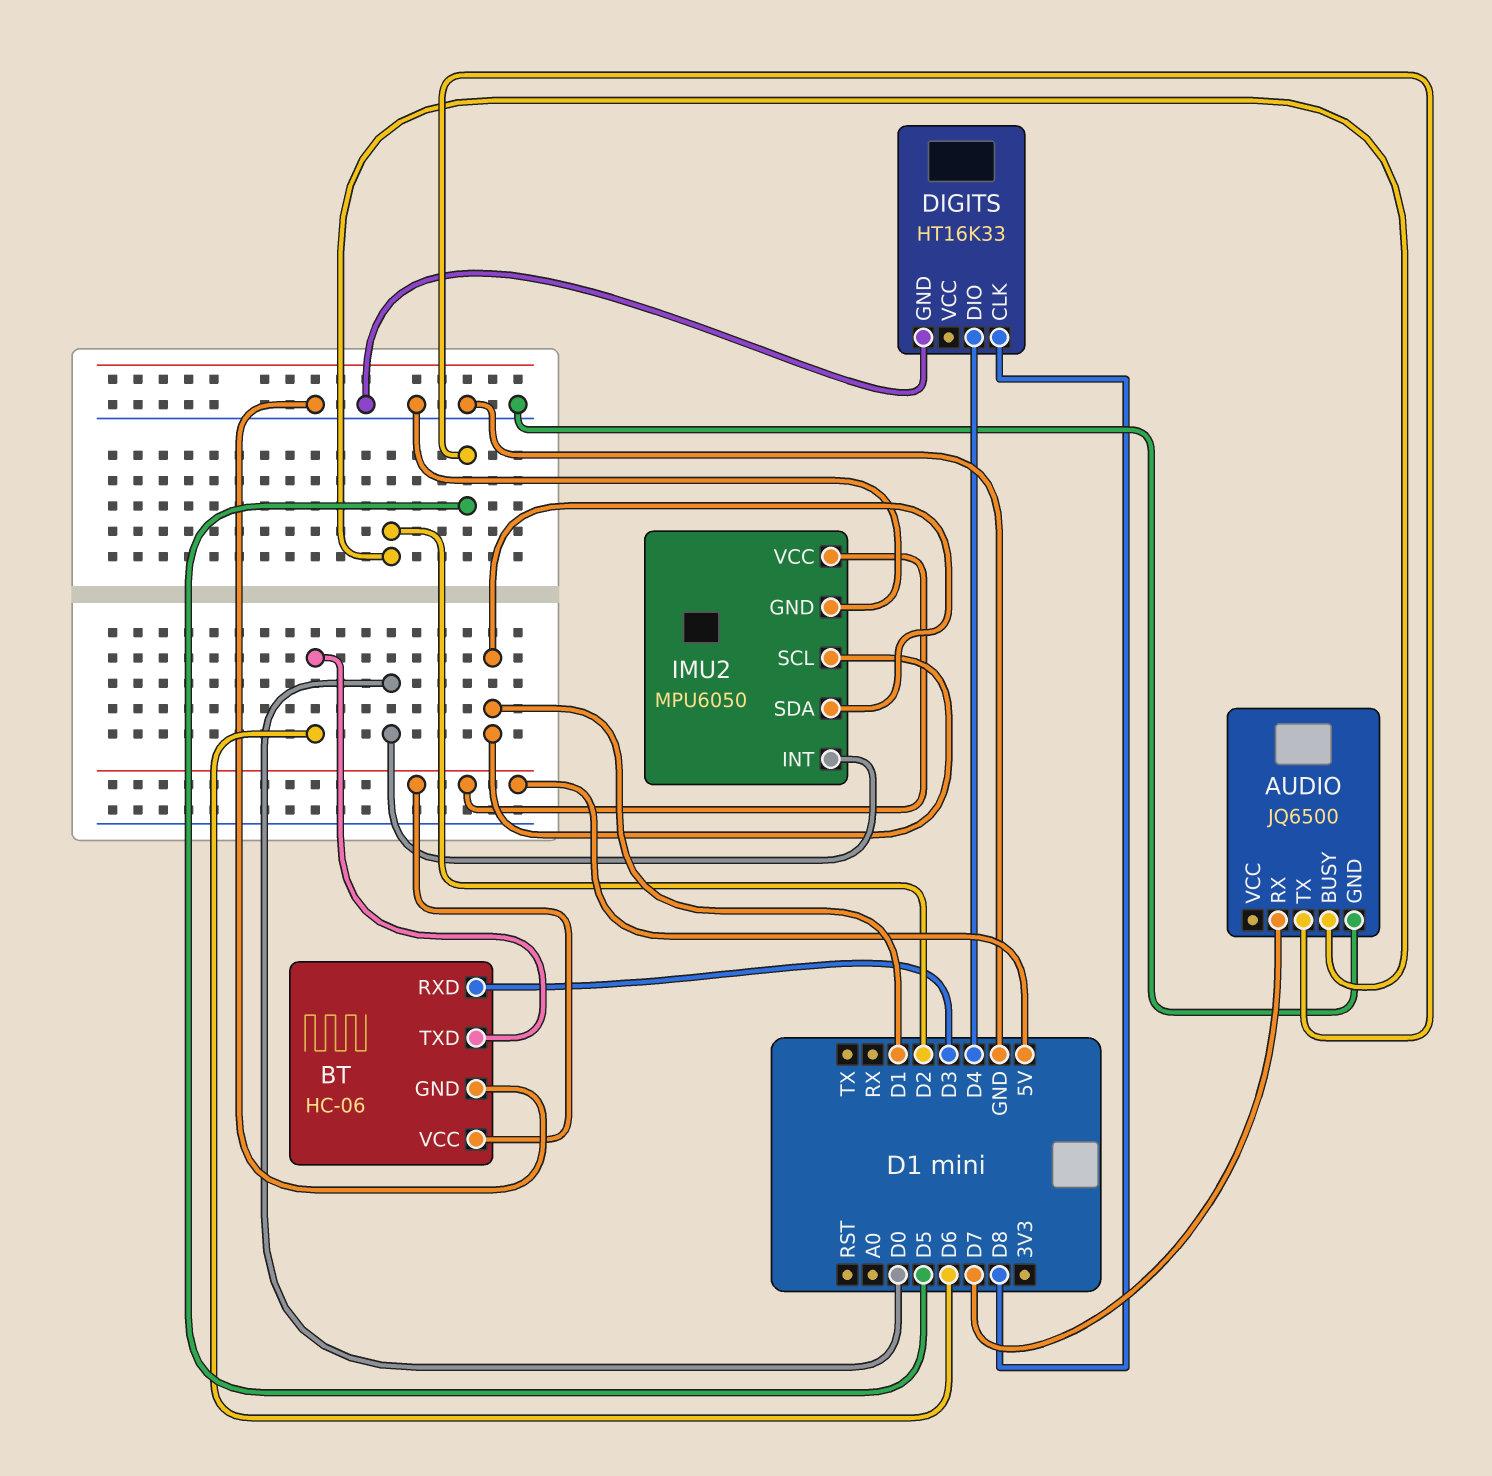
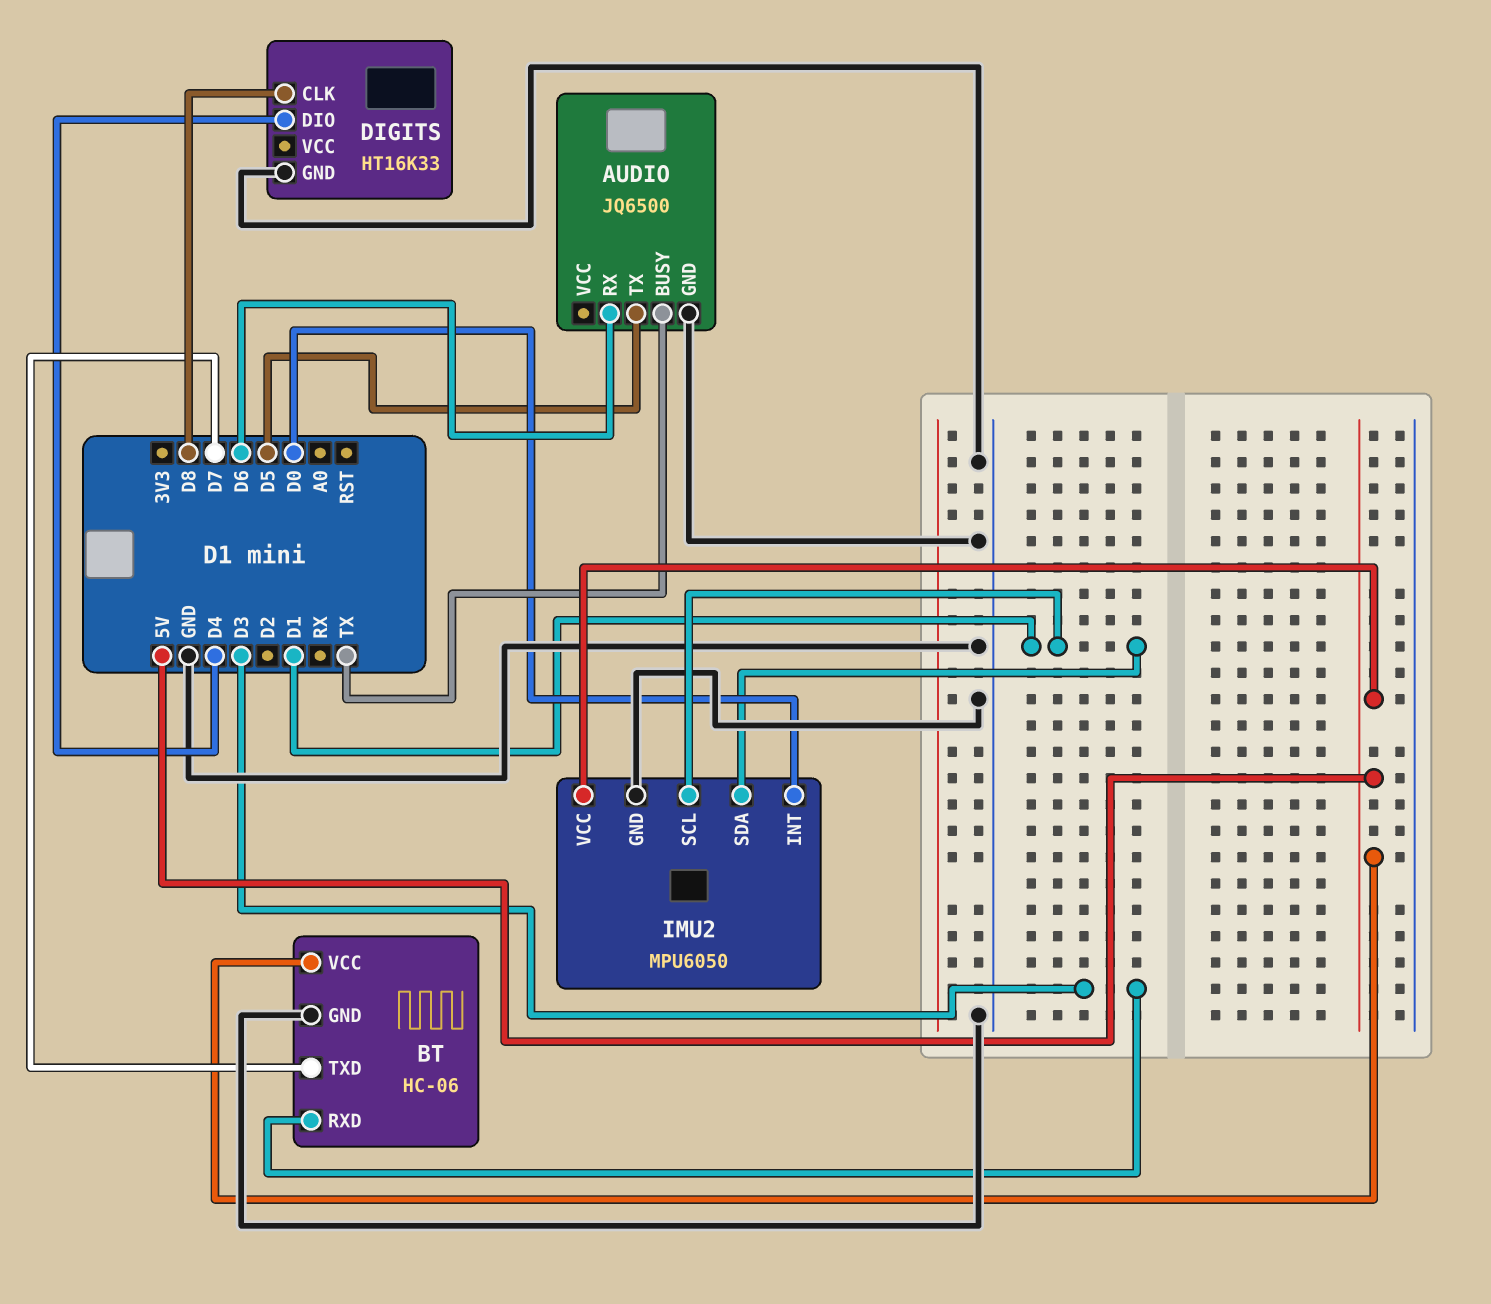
AUDIO pin BUSY: D2 -> TX
AUDIO pin RX: D7 -> D6
BT pin TXD: D6 -> D7

